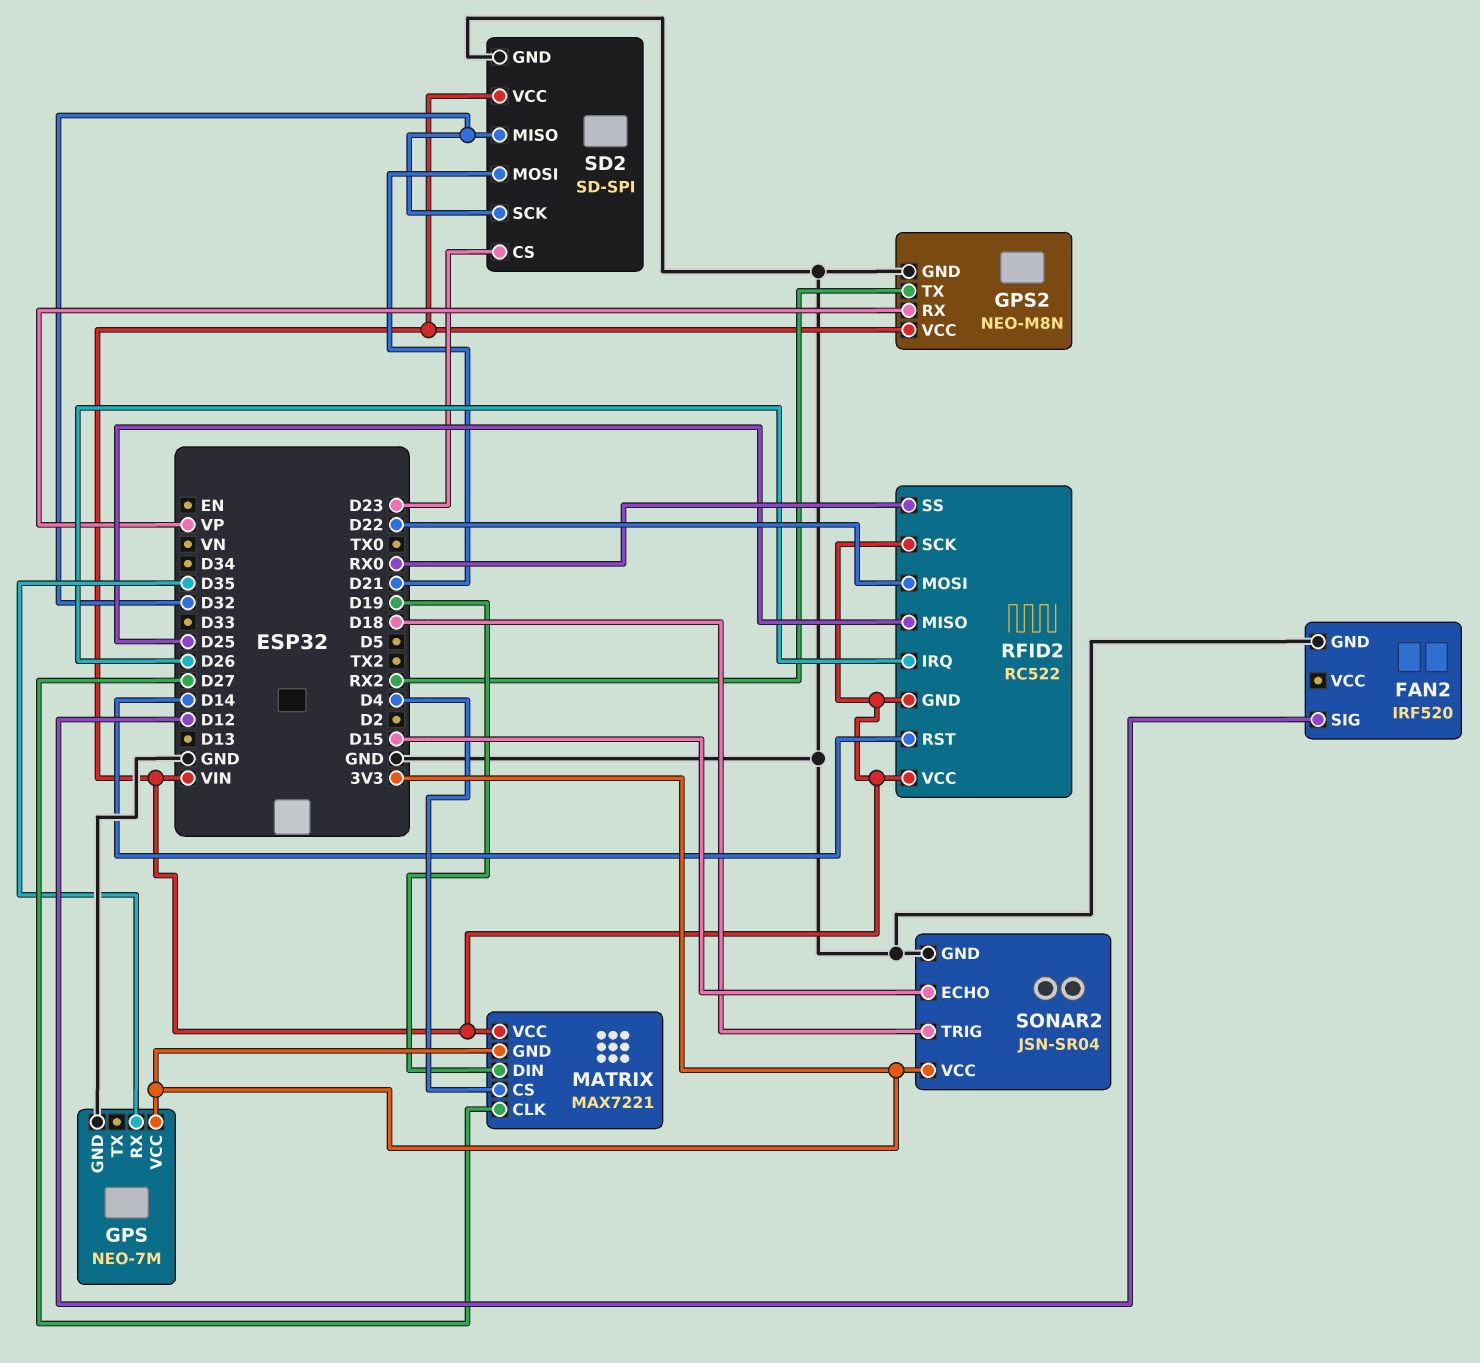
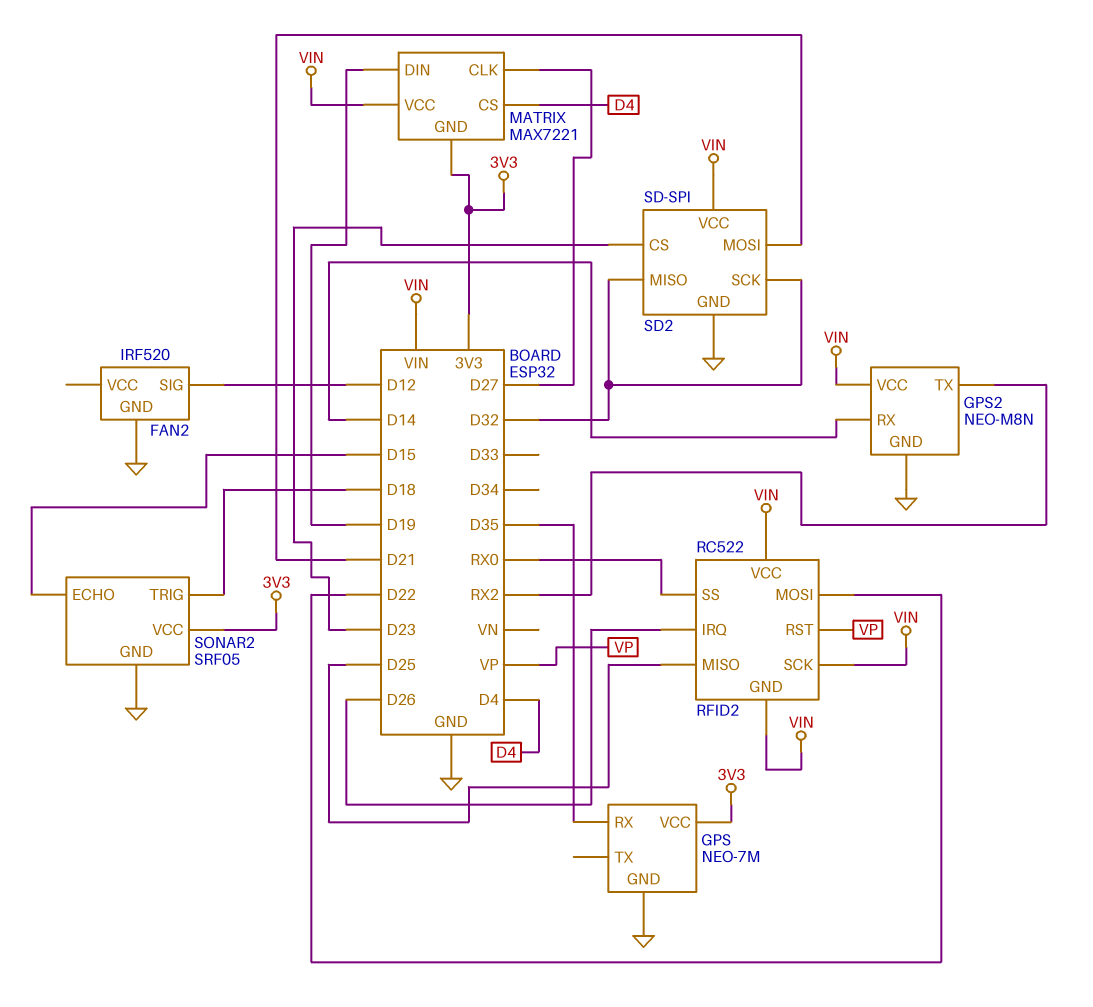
GPS2 pin RX: VP -> D14
RFID2 pin RST: D14 -> VP
SONAR2: JSN-SR04 -> SRF05

